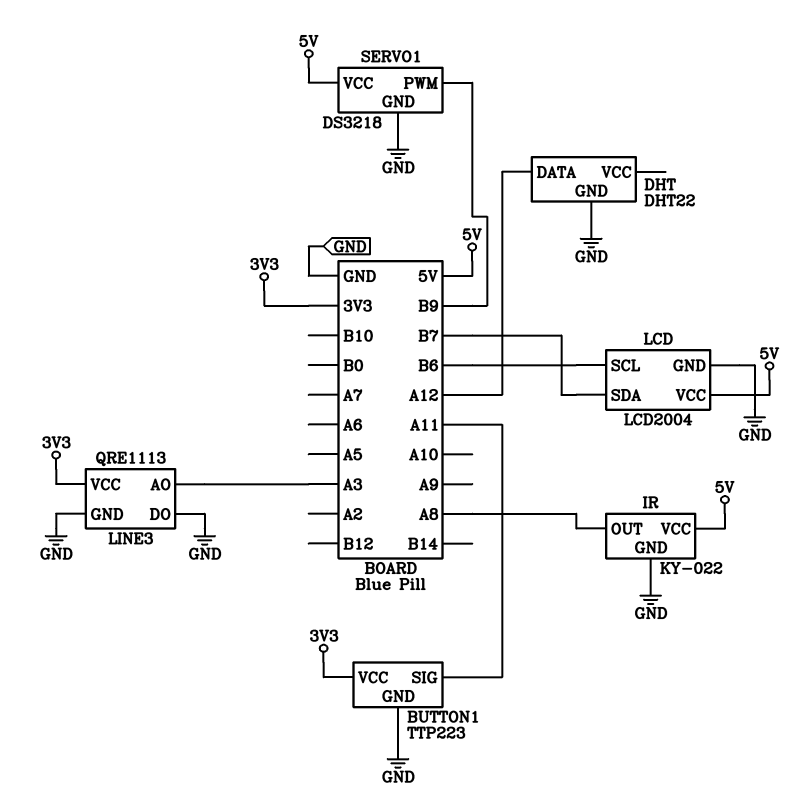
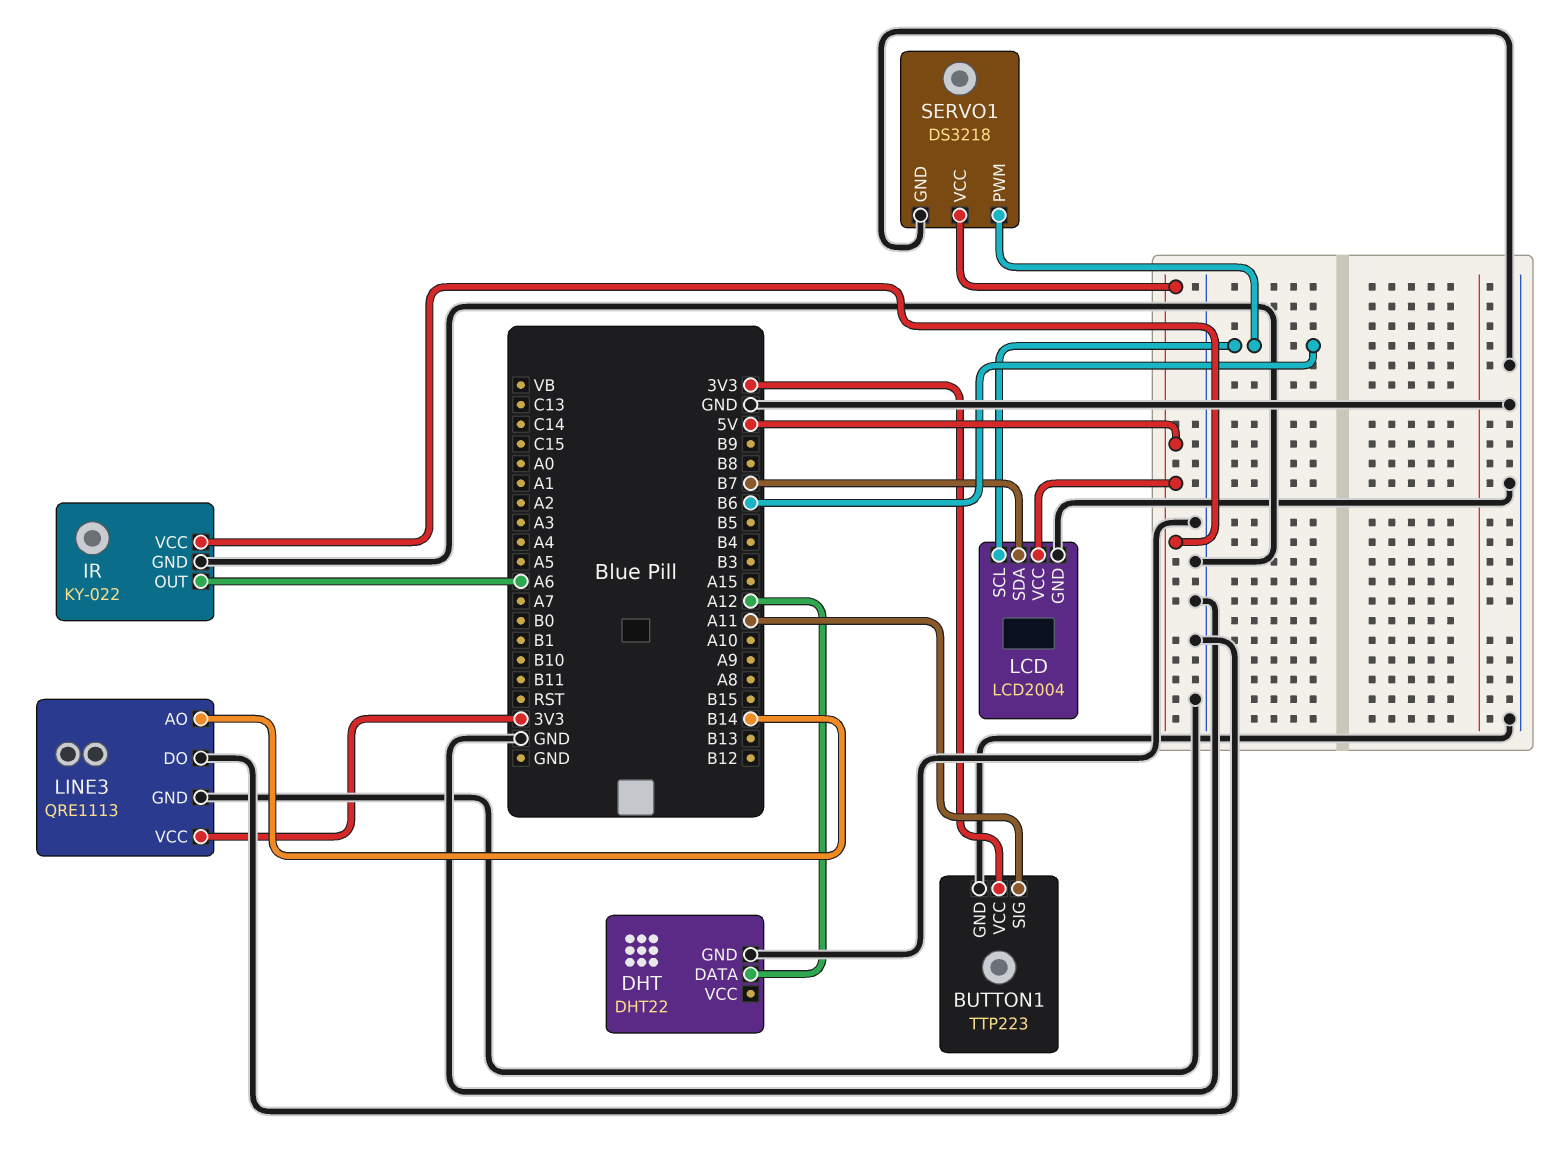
IR pin OUT: A8 -> A6
LINE3 pin AO: A3 -> B14
SERVO1 pin PWM: B9 -> B6

